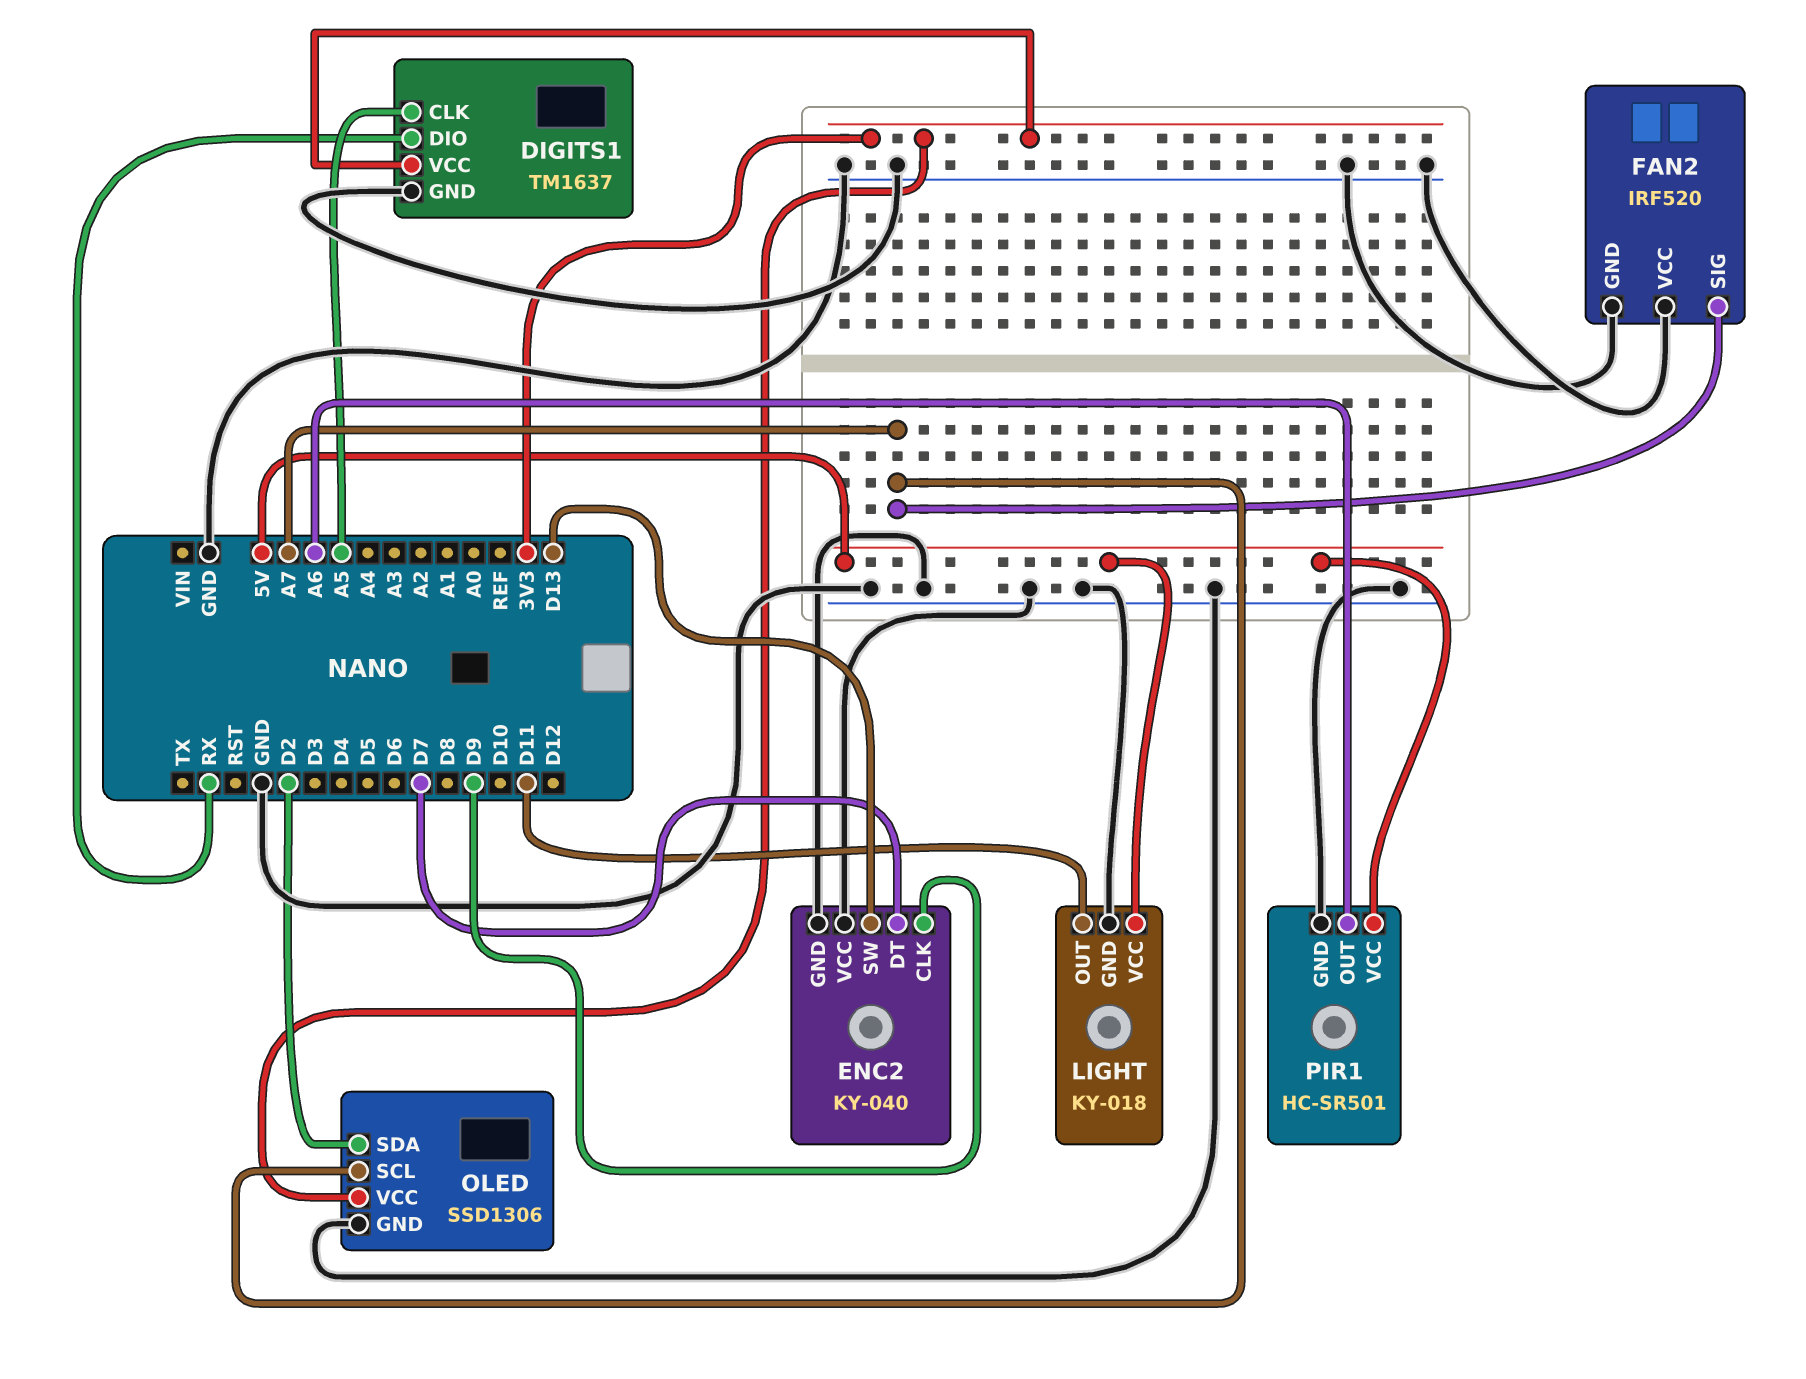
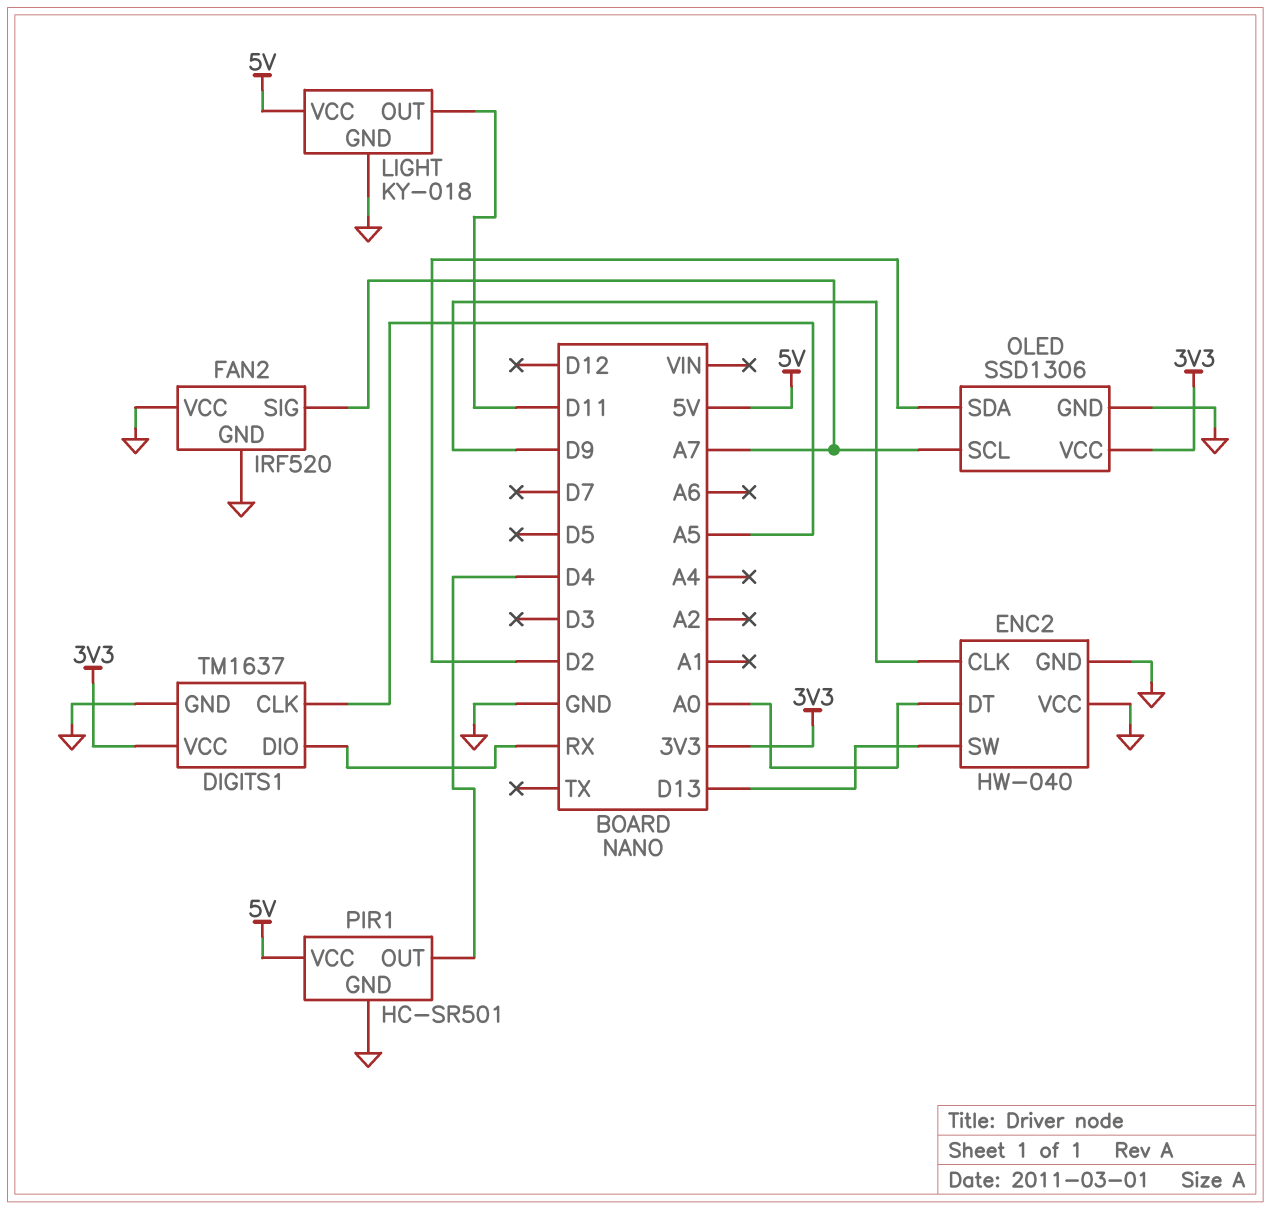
ENC2: KY-040 -> HW-040
ENC2 pin DT: D7 -> A0
PIR1 pin OUT: A6 -> D4

